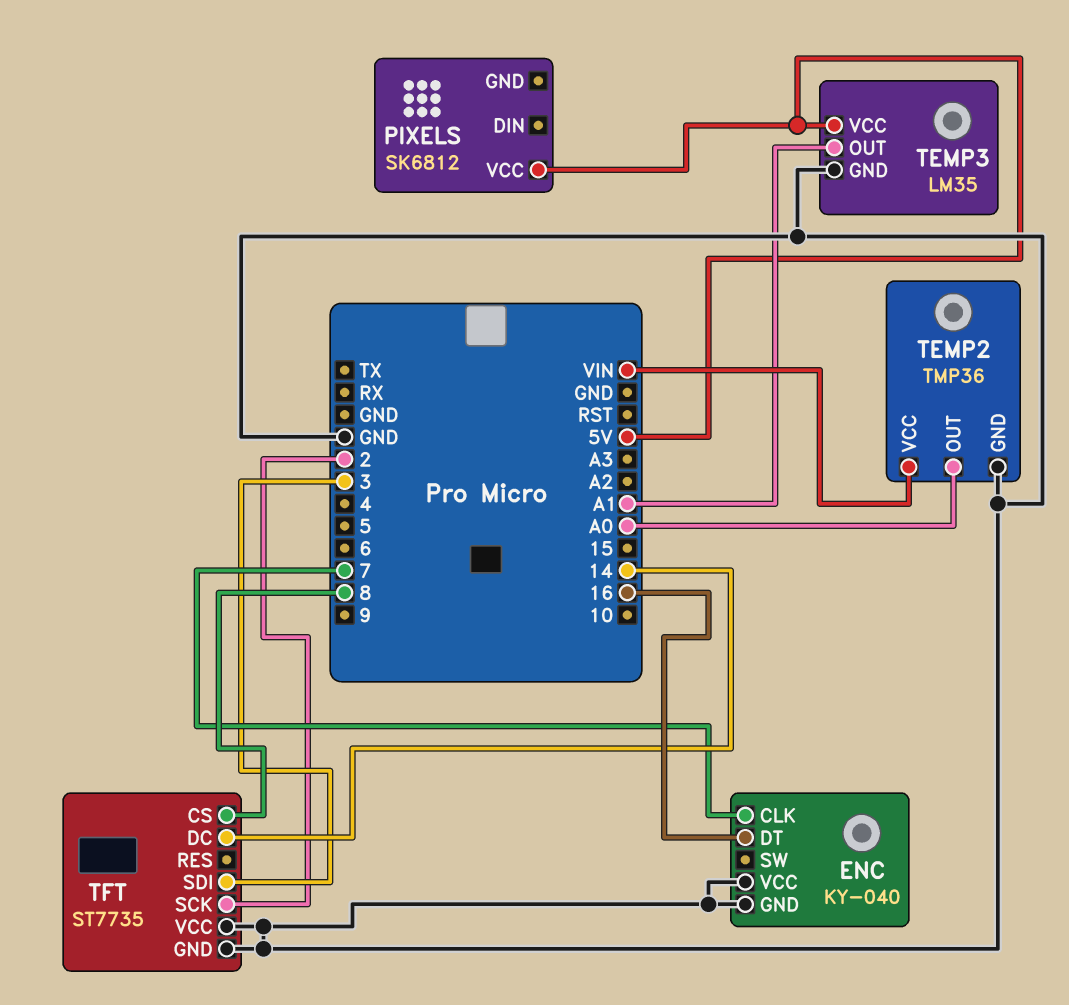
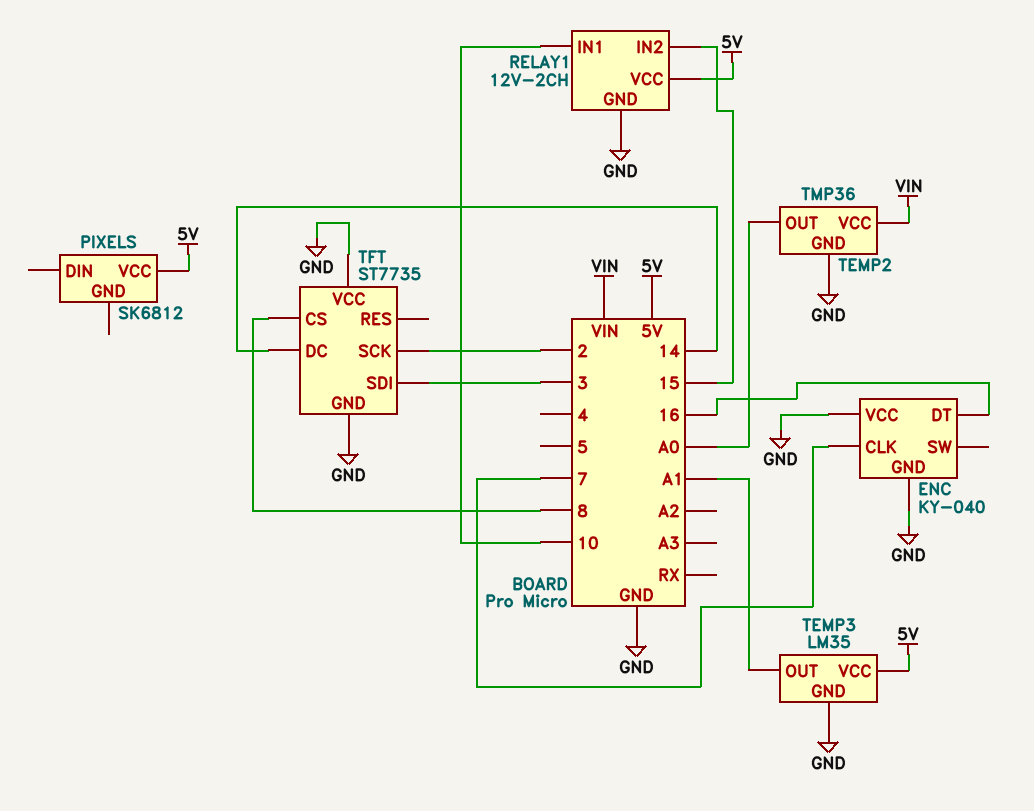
RELAY1: none -> 12V-2CH
RELAY1 pin GND: none -> GND
RELAY1 pin IN1: none -> 10
RELAY1 pin IN2: none -> 15
RELAY1 pin VCC: none -> 5V

